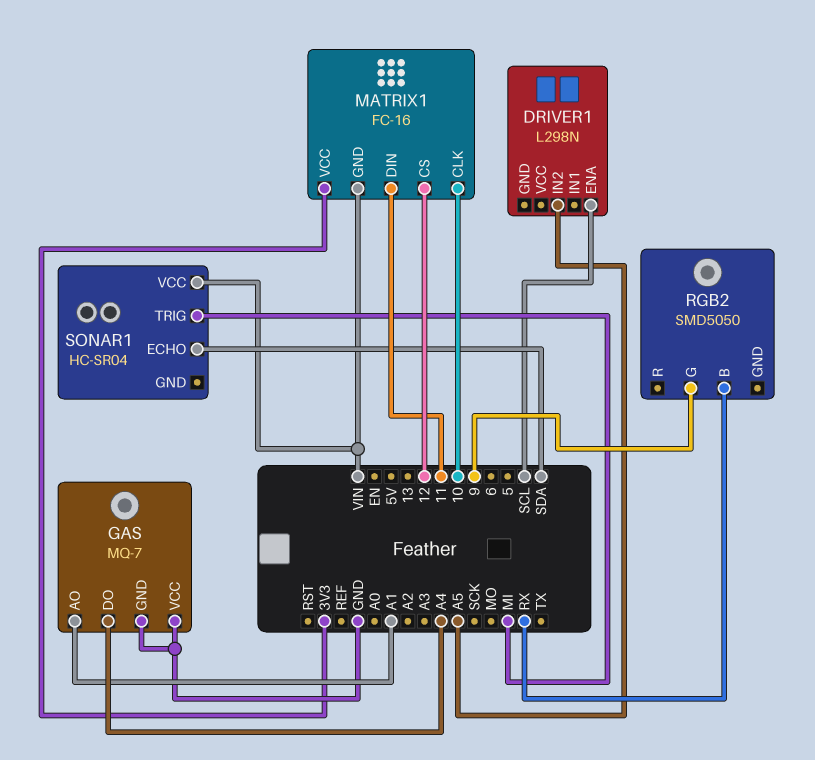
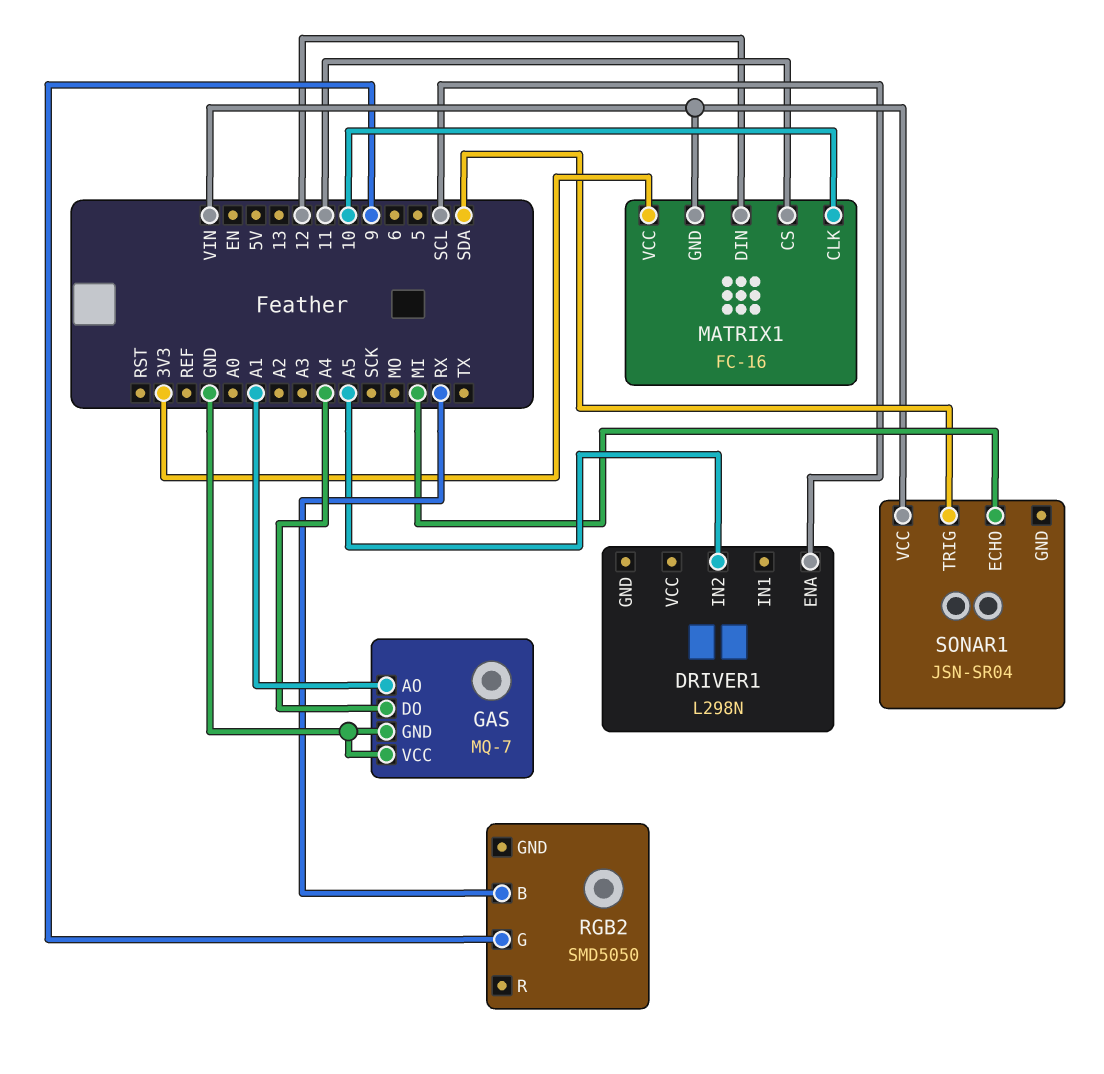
MATRIX1 pin CS: 12 -> 11
MATRIX1 pin DIN: 11 -> 12
SONAR1: HC-SR04 -> JSN-SR04
SONAR1 pin ECHO: SDA -> MI
SONAR1 pin TRIG: MI -> SDA

